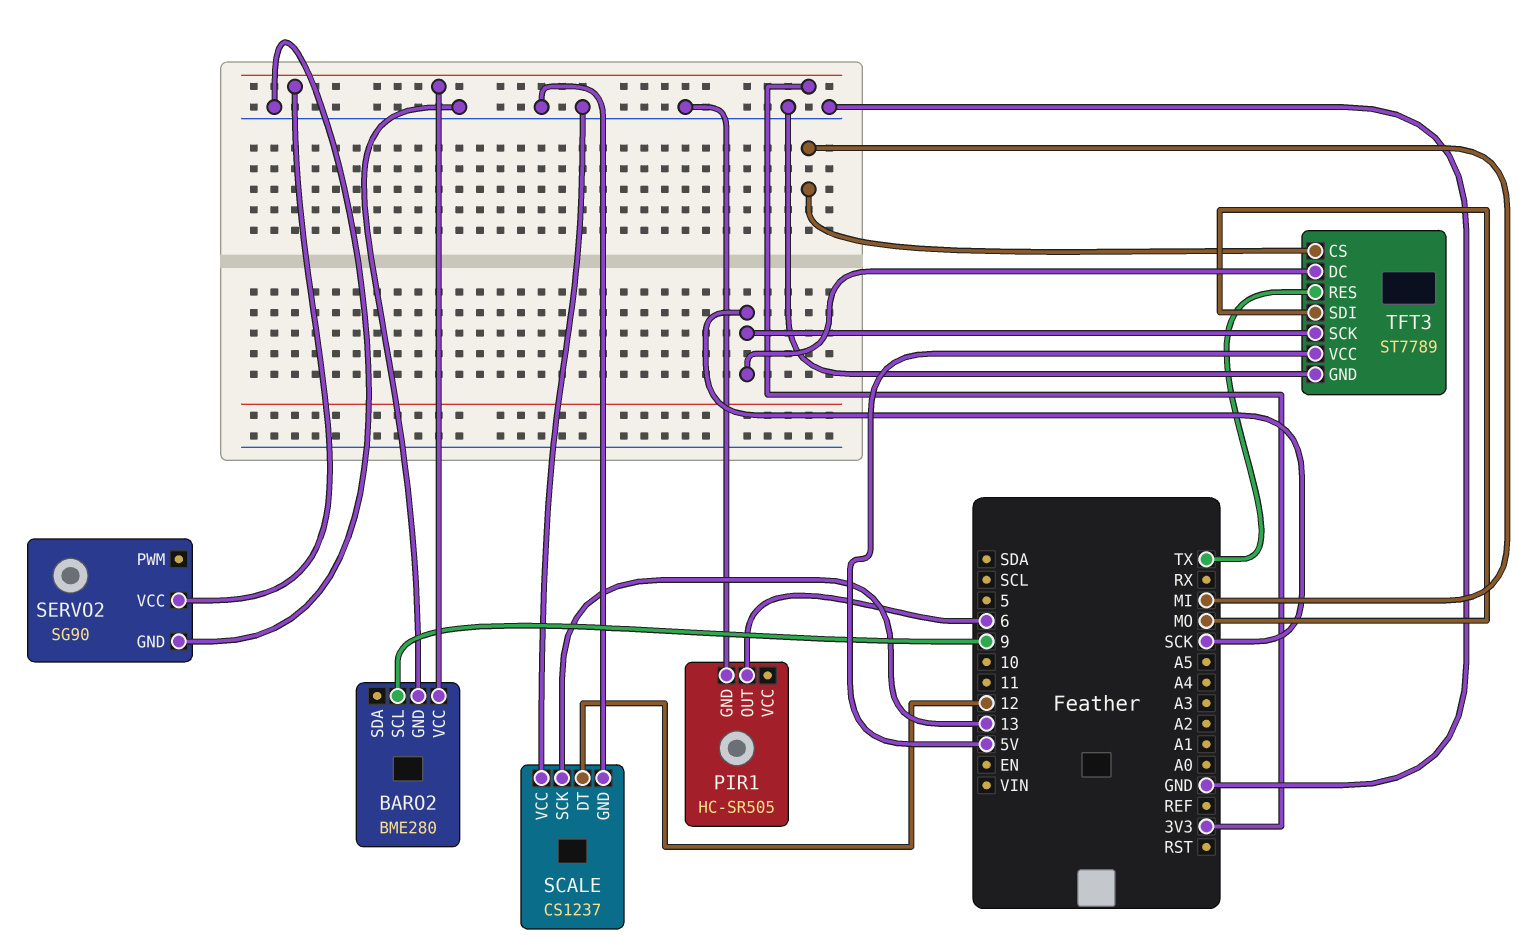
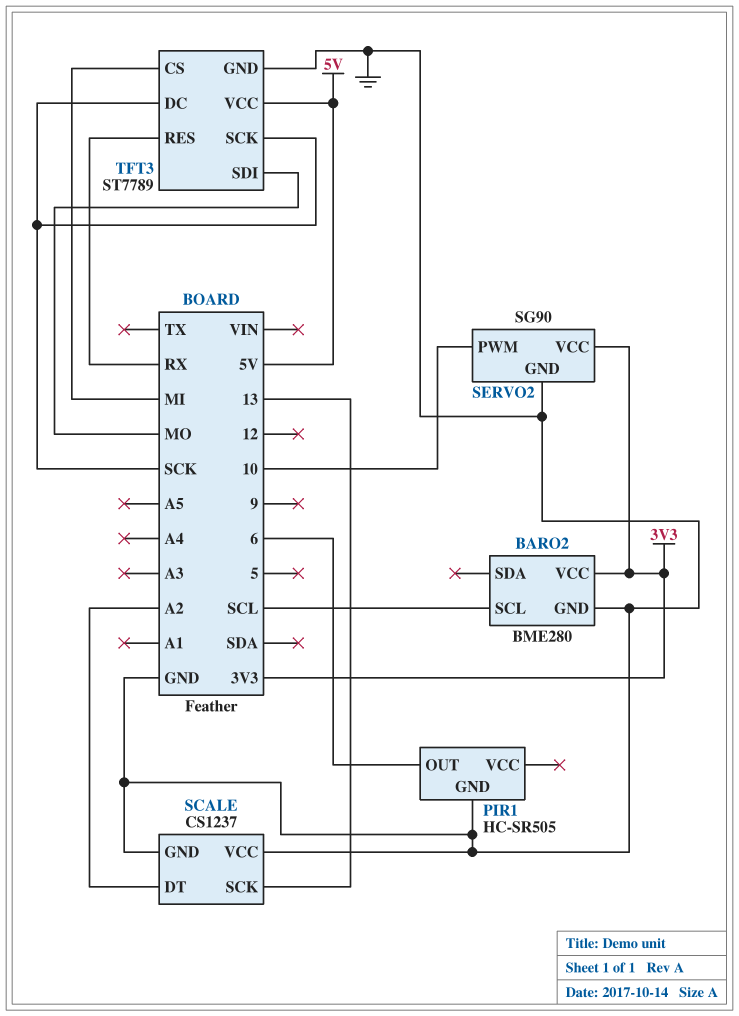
BARO2 pin SCL: 9 -> SCL
SCALE pin DT: 12 -> A2
SERVO2 pin PWM: none -> 10
TFT3 pin RES: TX -> RX

